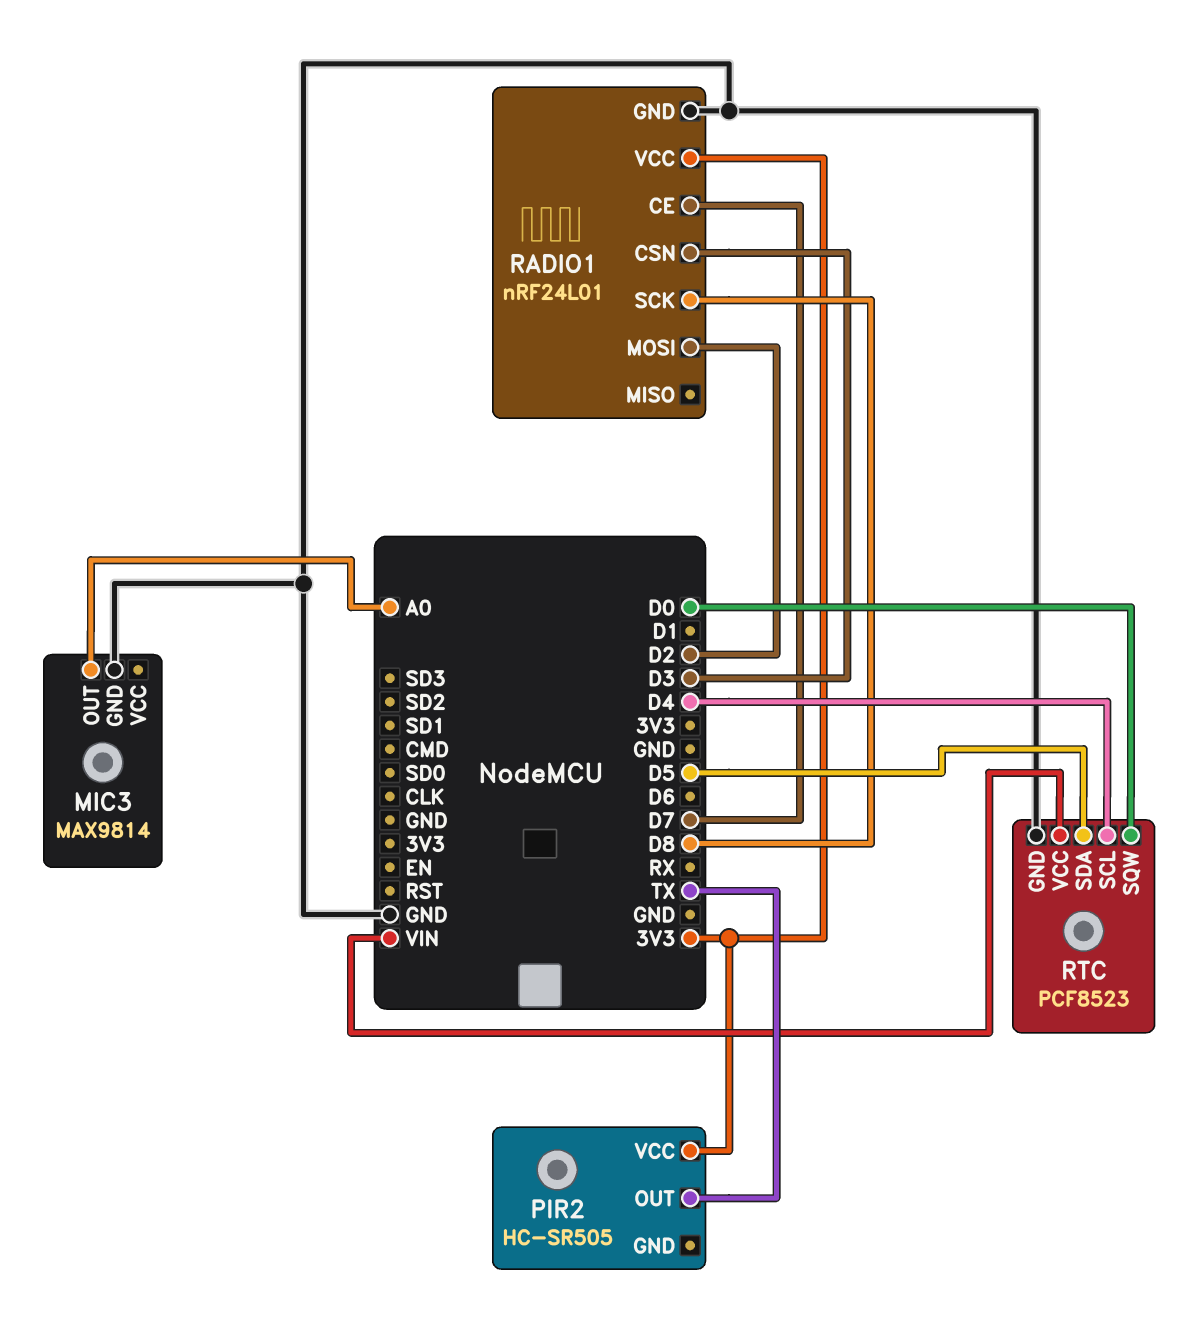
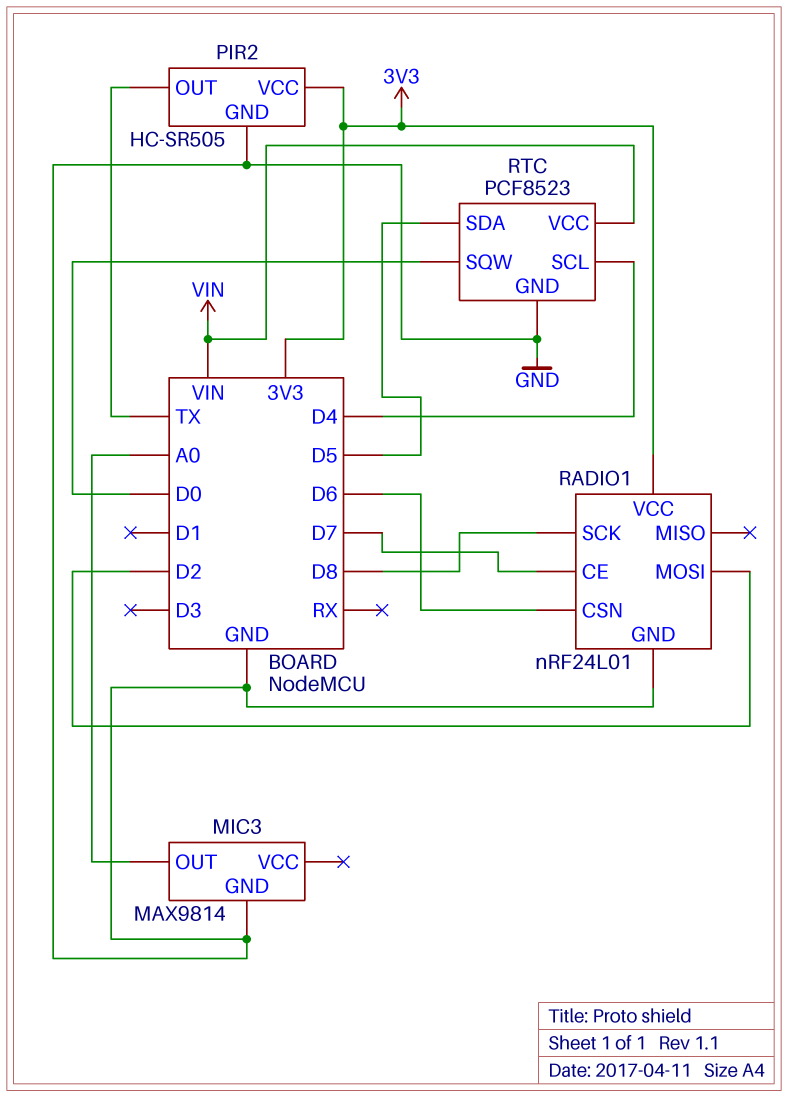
PIR2 pin GND: none -> GND
RADIO1 pin CSN: D3 -> D6

